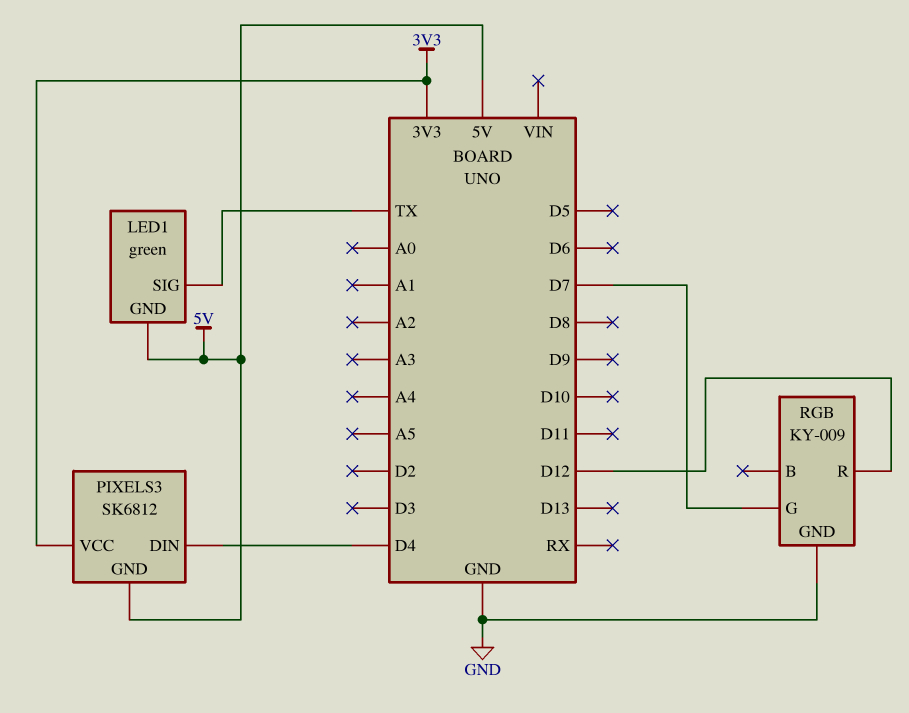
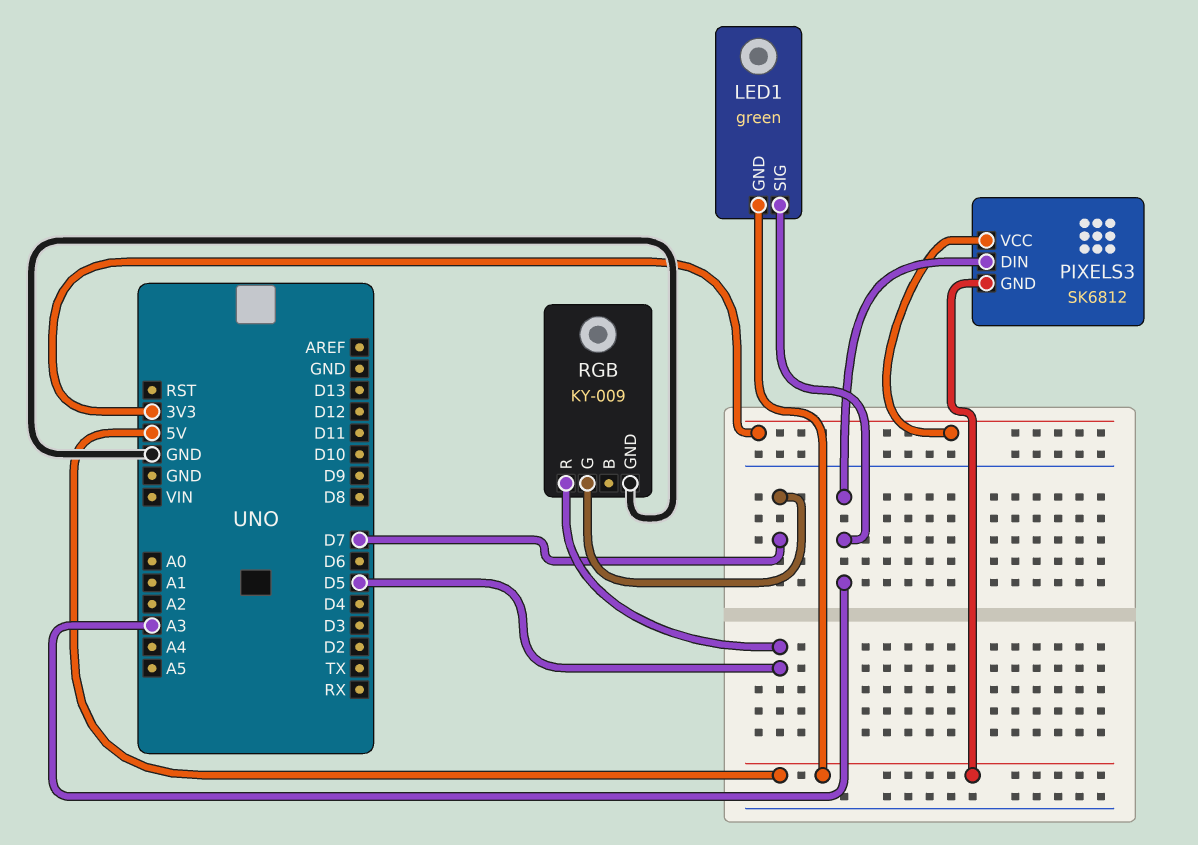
LED1 pin SIG: TX -> A3
PIXELS3 pin DIN: D4 -> A3
RGB pin R: D12 -> D5

